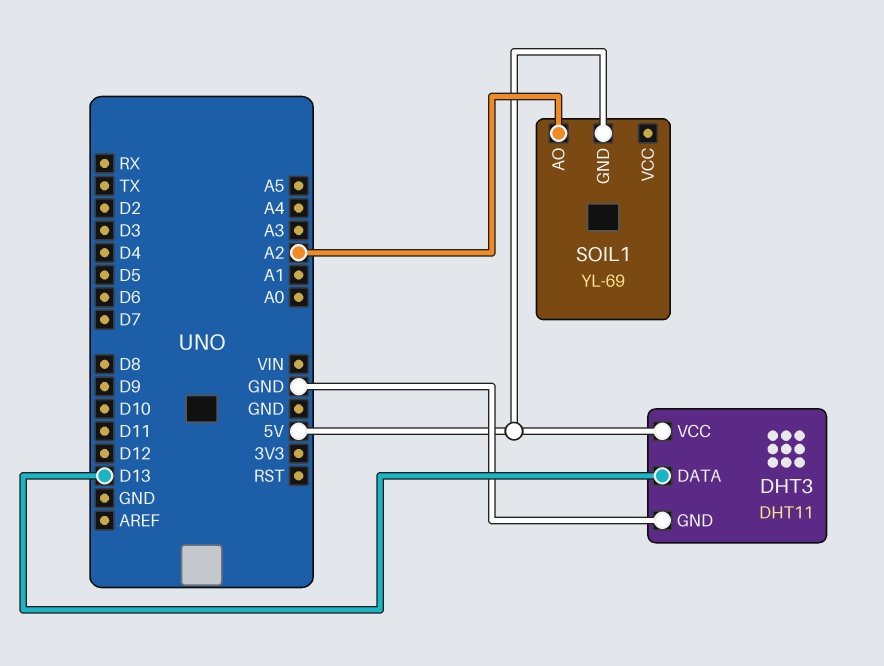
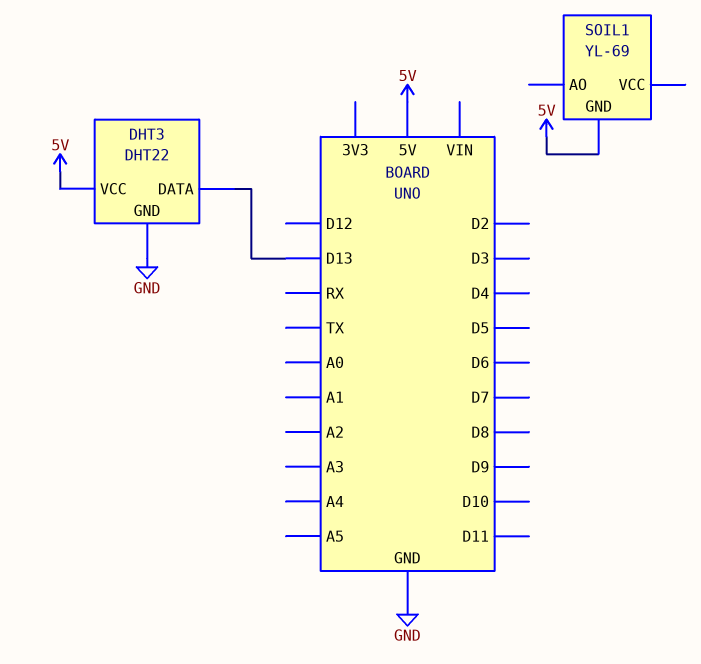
DHT3: DHT11 -> DHT22
SOIL1 pin AO: A2 -> none

